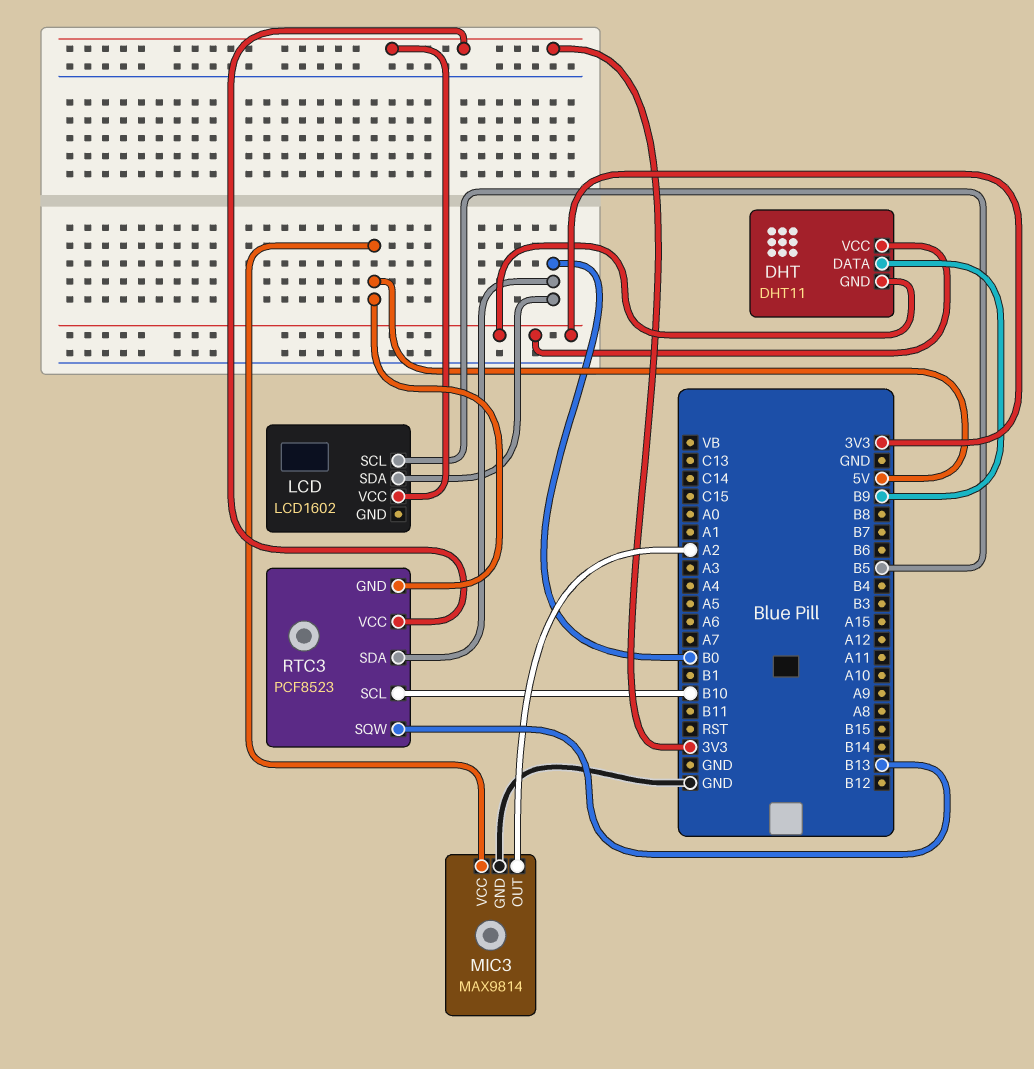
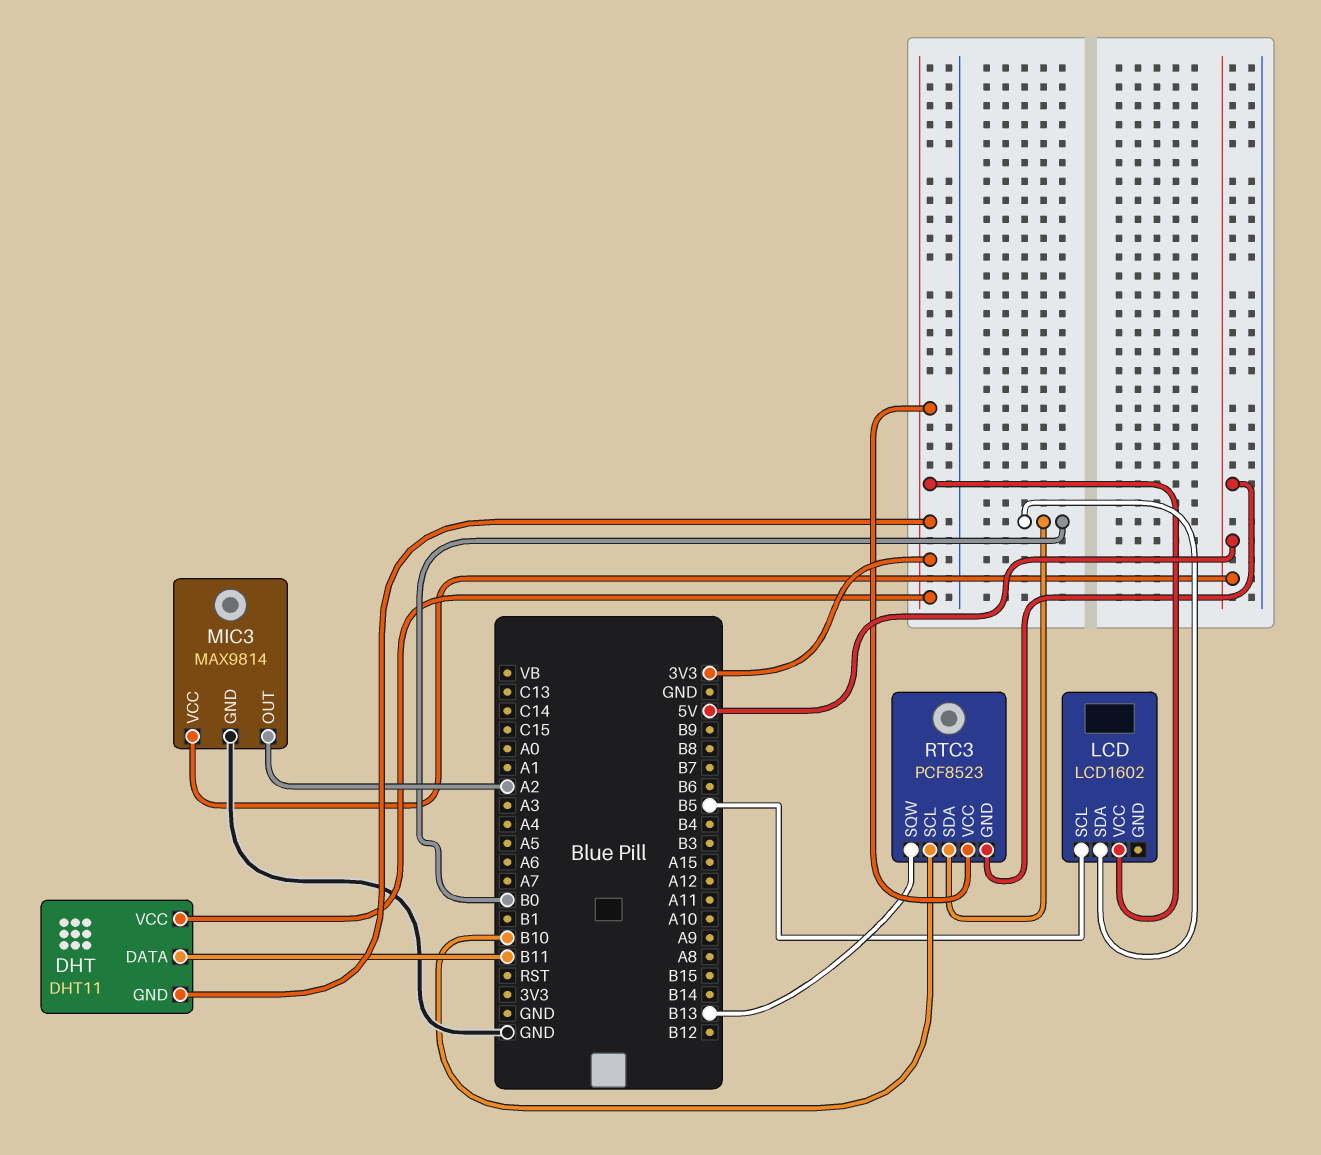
DHT pin DATA: B9 -> B11

